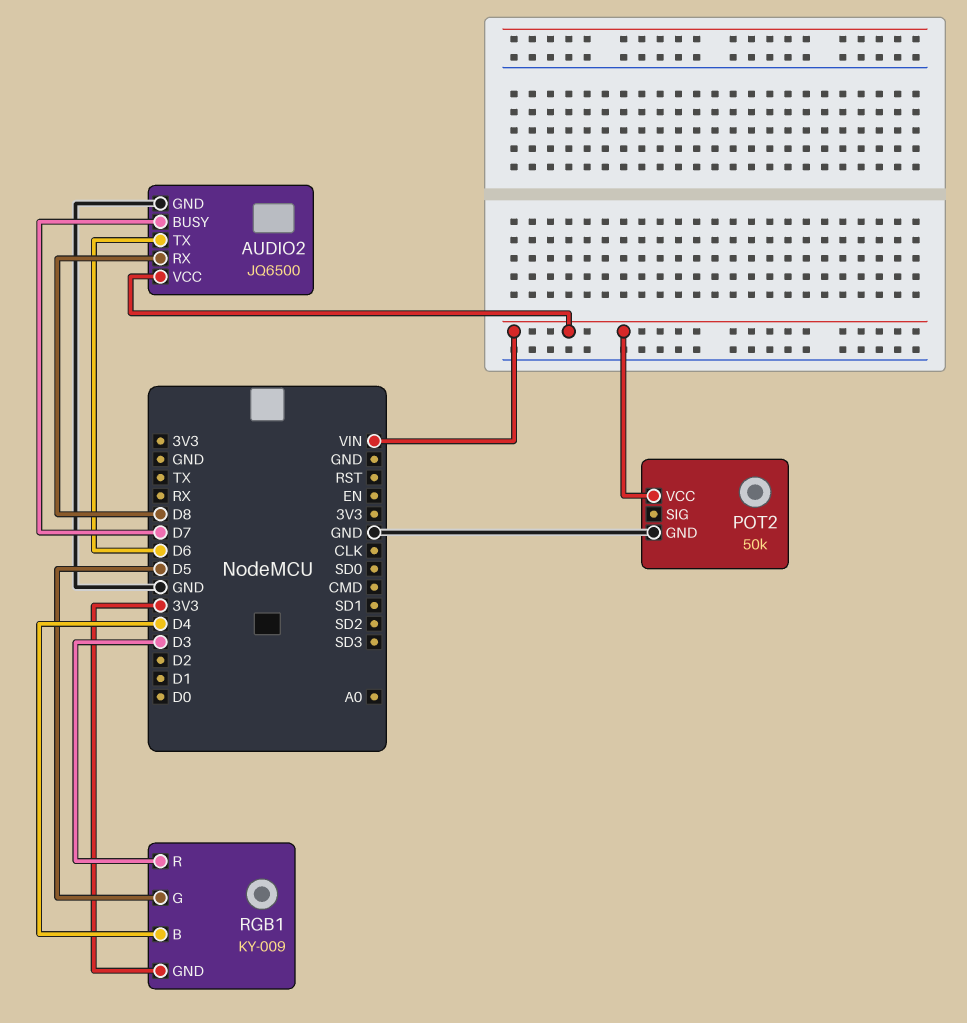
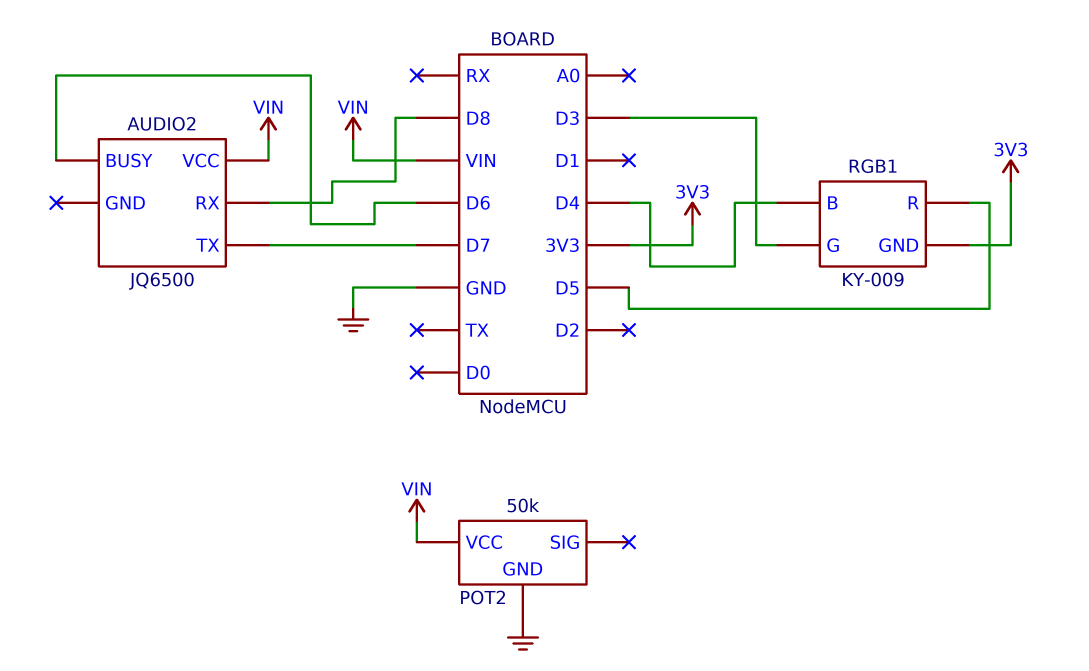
AUDIO2 pin BUSY: D7 -> D6
AUDIO2 pin GND: GND -> none
AUDIO2 pin TX: D6 -> D7
RGB1 pin G: D5 -> D3
RGB1 pin R: D3 -> D5

